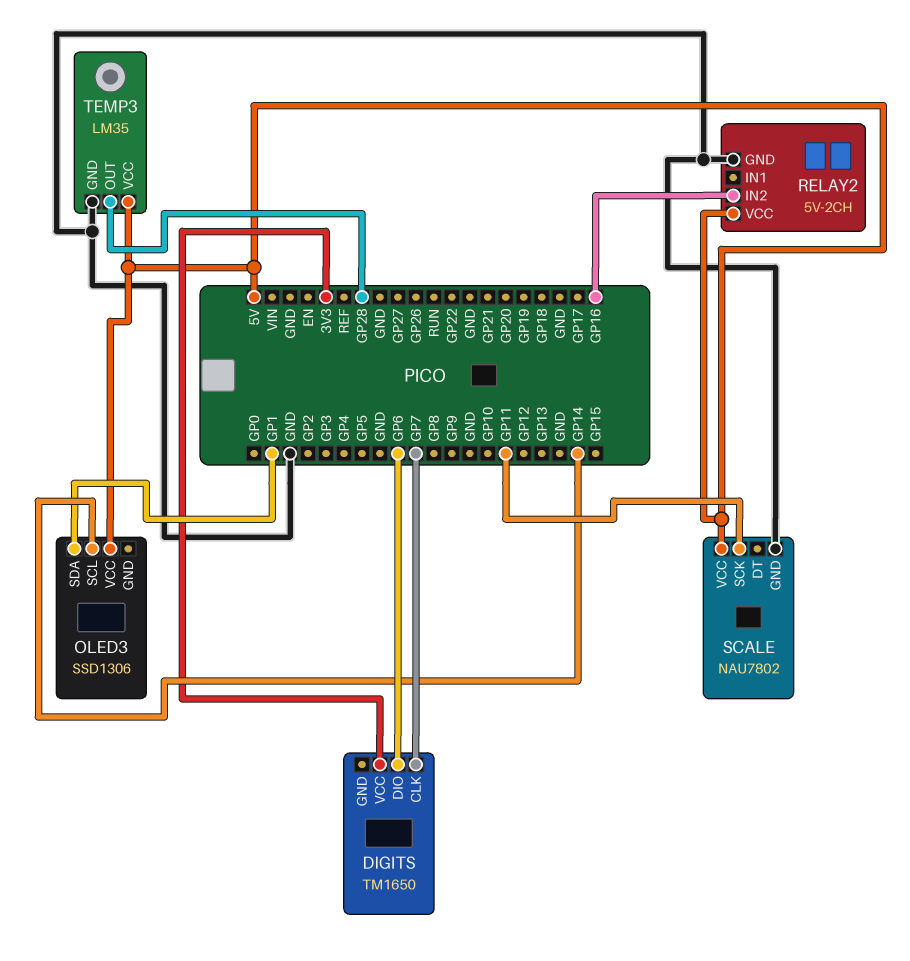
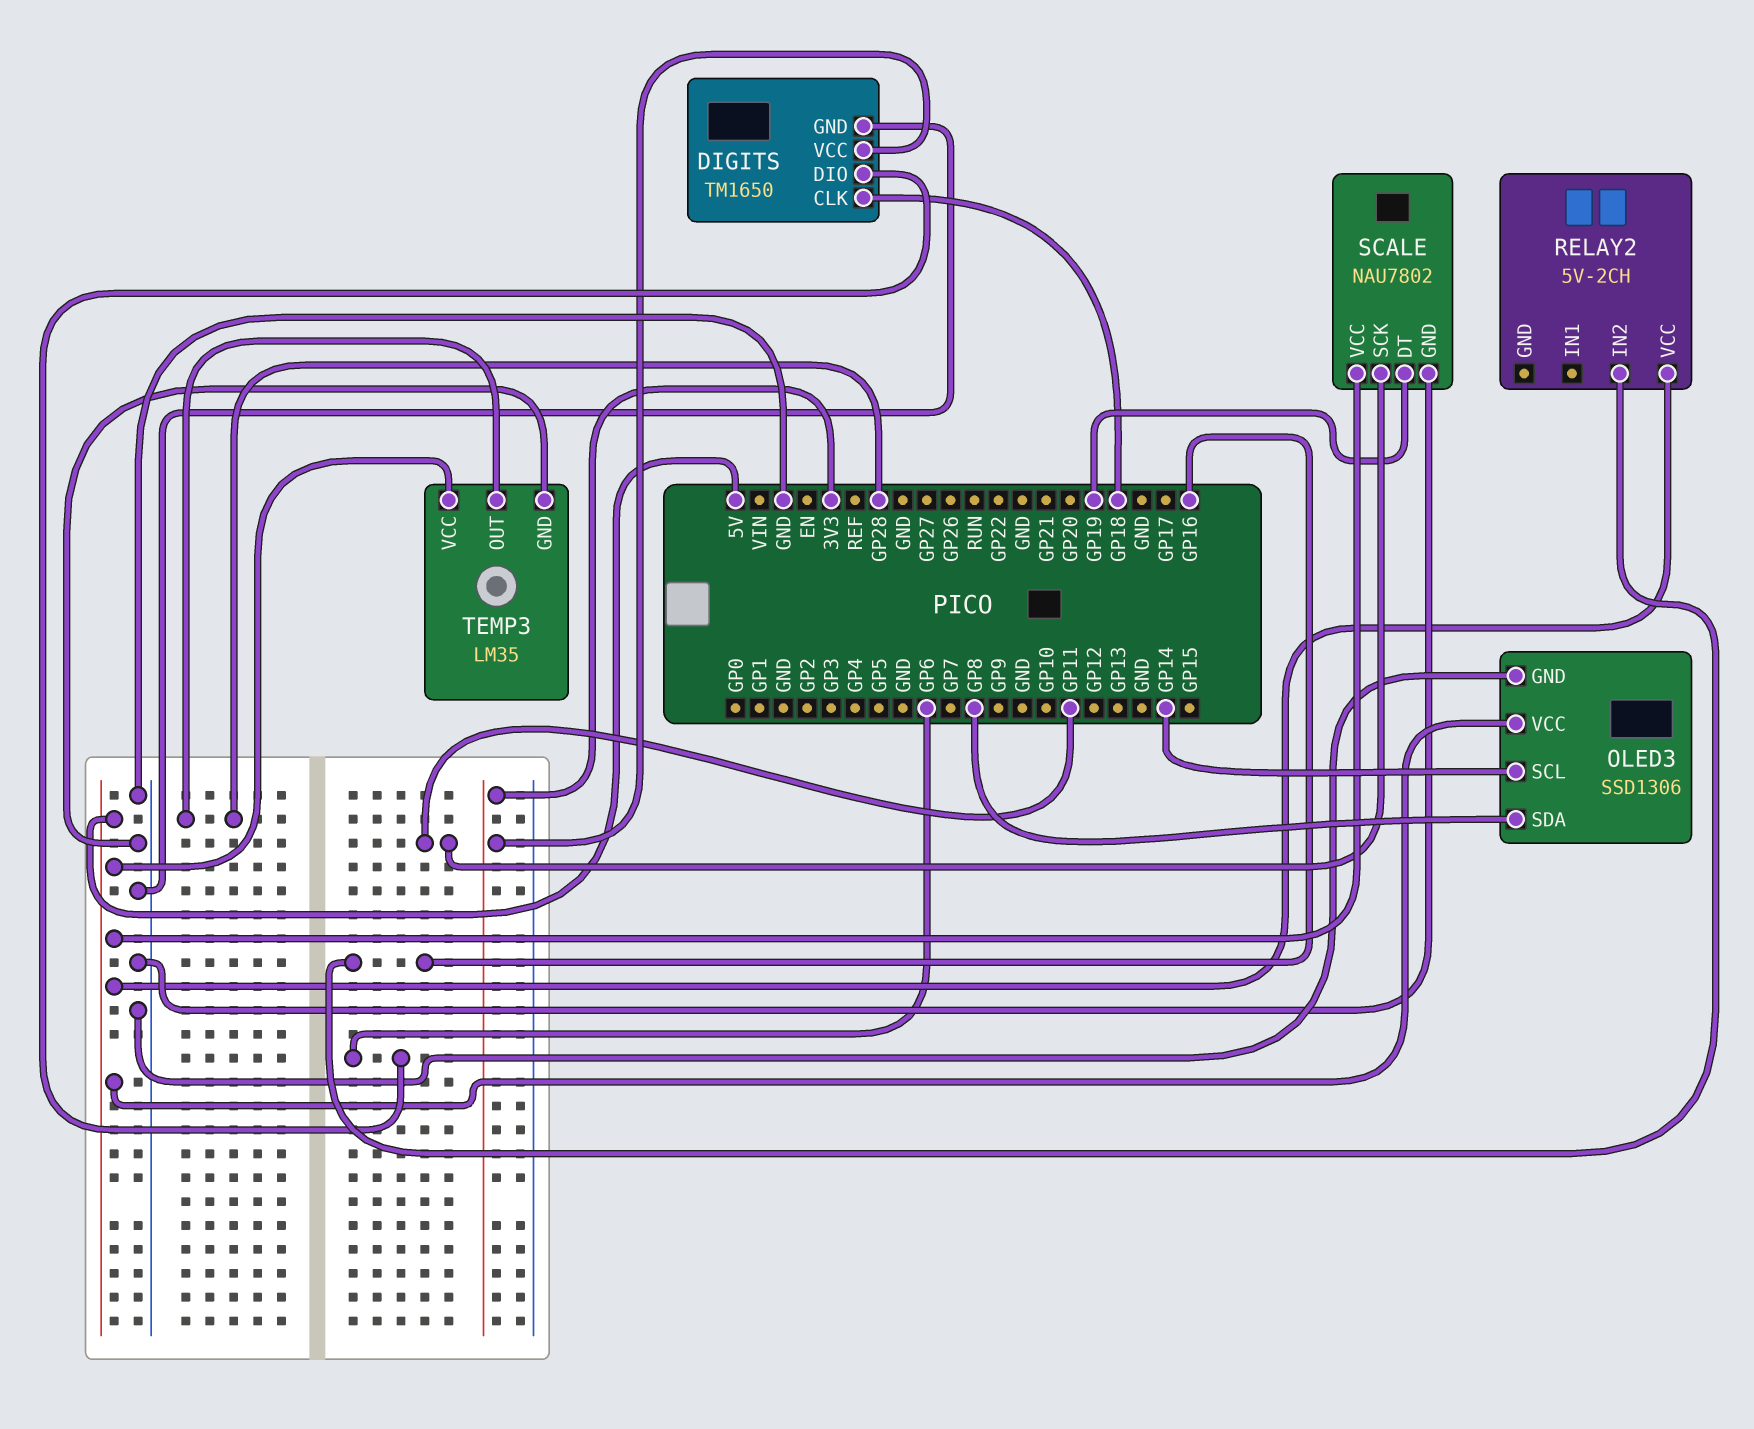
DIGITS pin CLK: GP7 -> GP18
DIGITS pin GND: none -> GND
OLED3 pin GND: none -> GND
OLED3 pin SDA: GP1 -> GP8
RELAY2 pin GND: GND -> none
SCALE pin DT: none -> GP19

